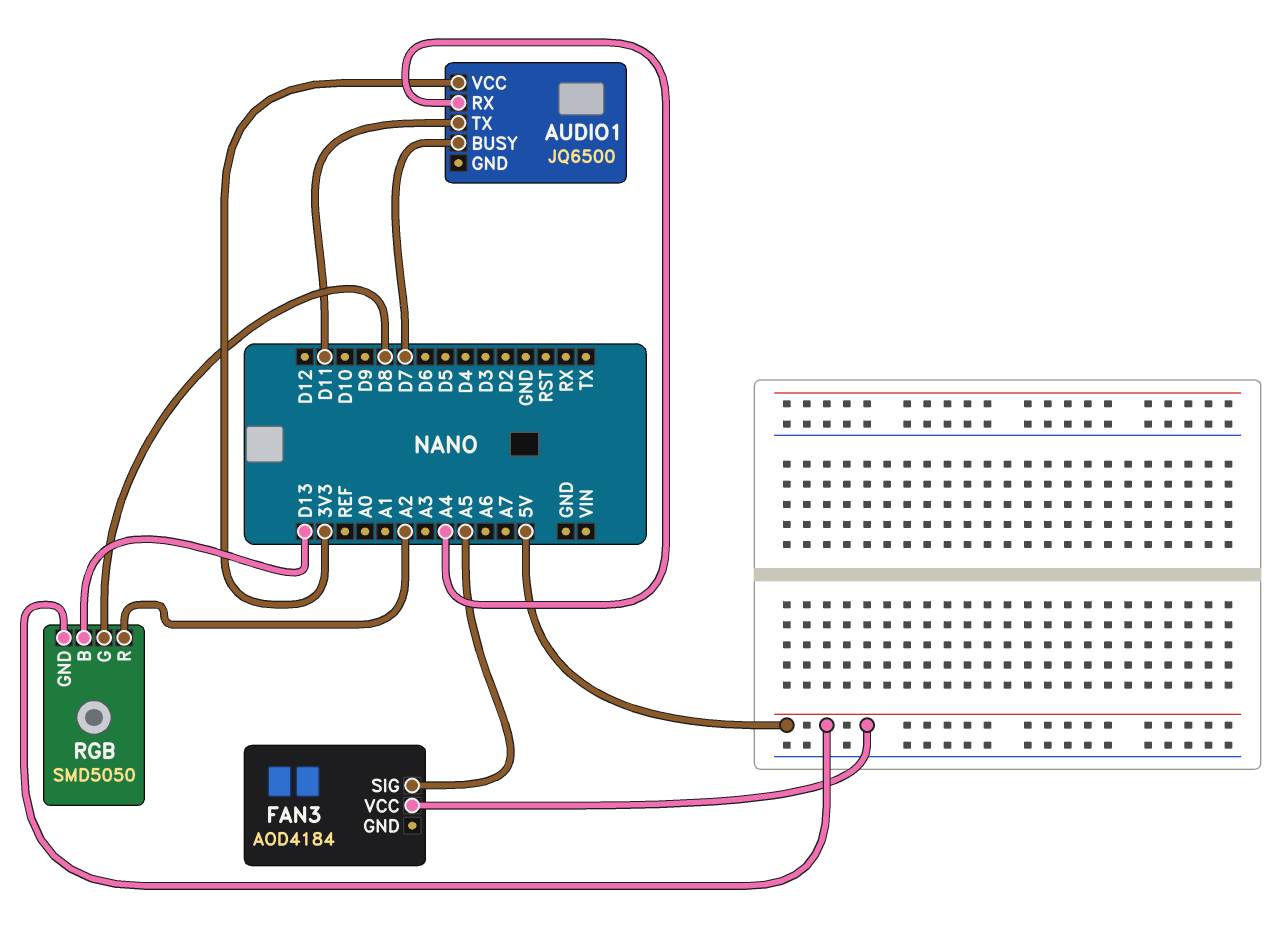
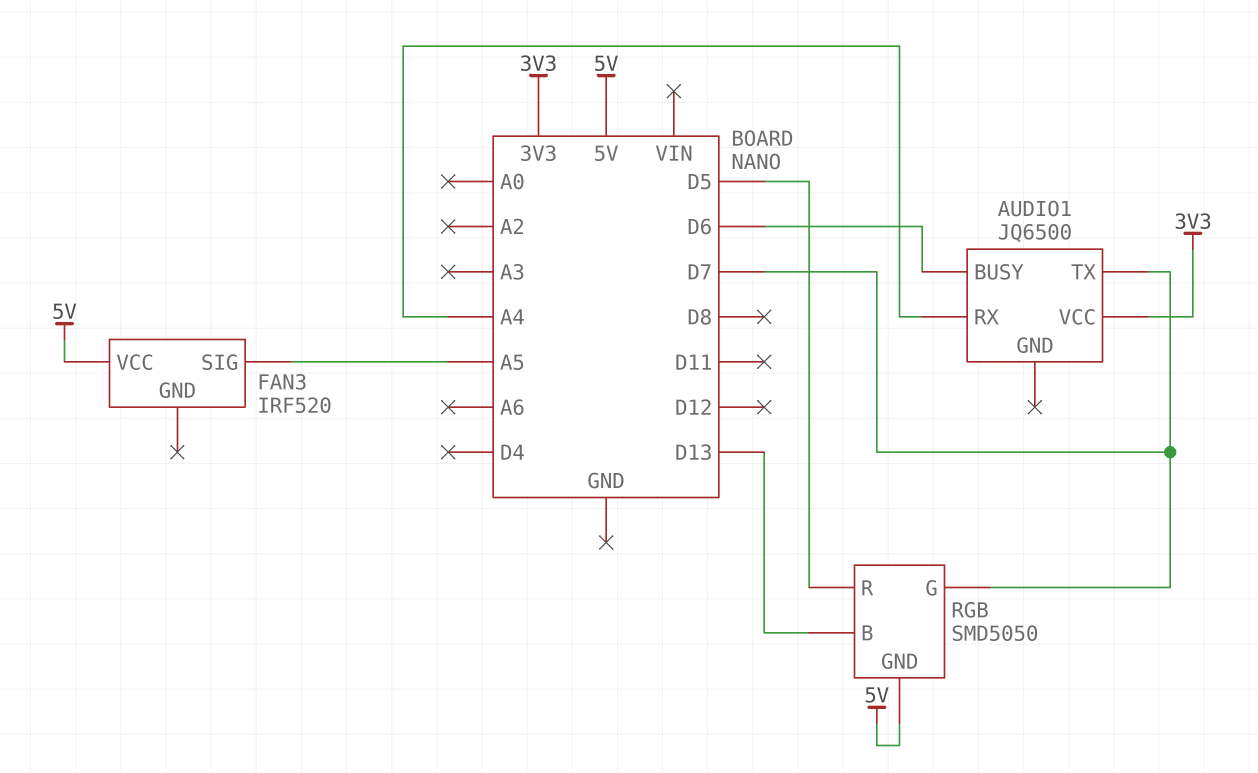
AUDIO1 pin BUSY: D7 -> D6
AUDIO1 pin TX: D11 -> D7
FAN3: AOD4184 -> IRF520
RGB pin G: D8 -> D7
RGB pin R: A2 -> D5

